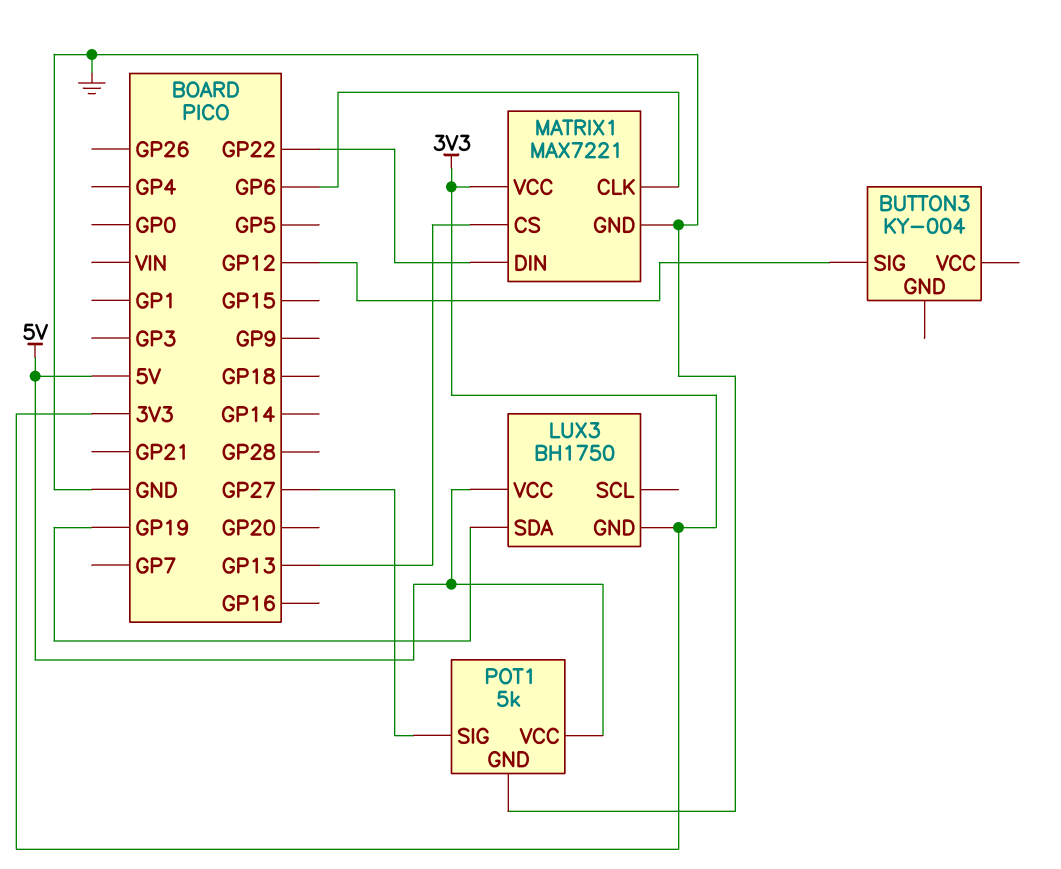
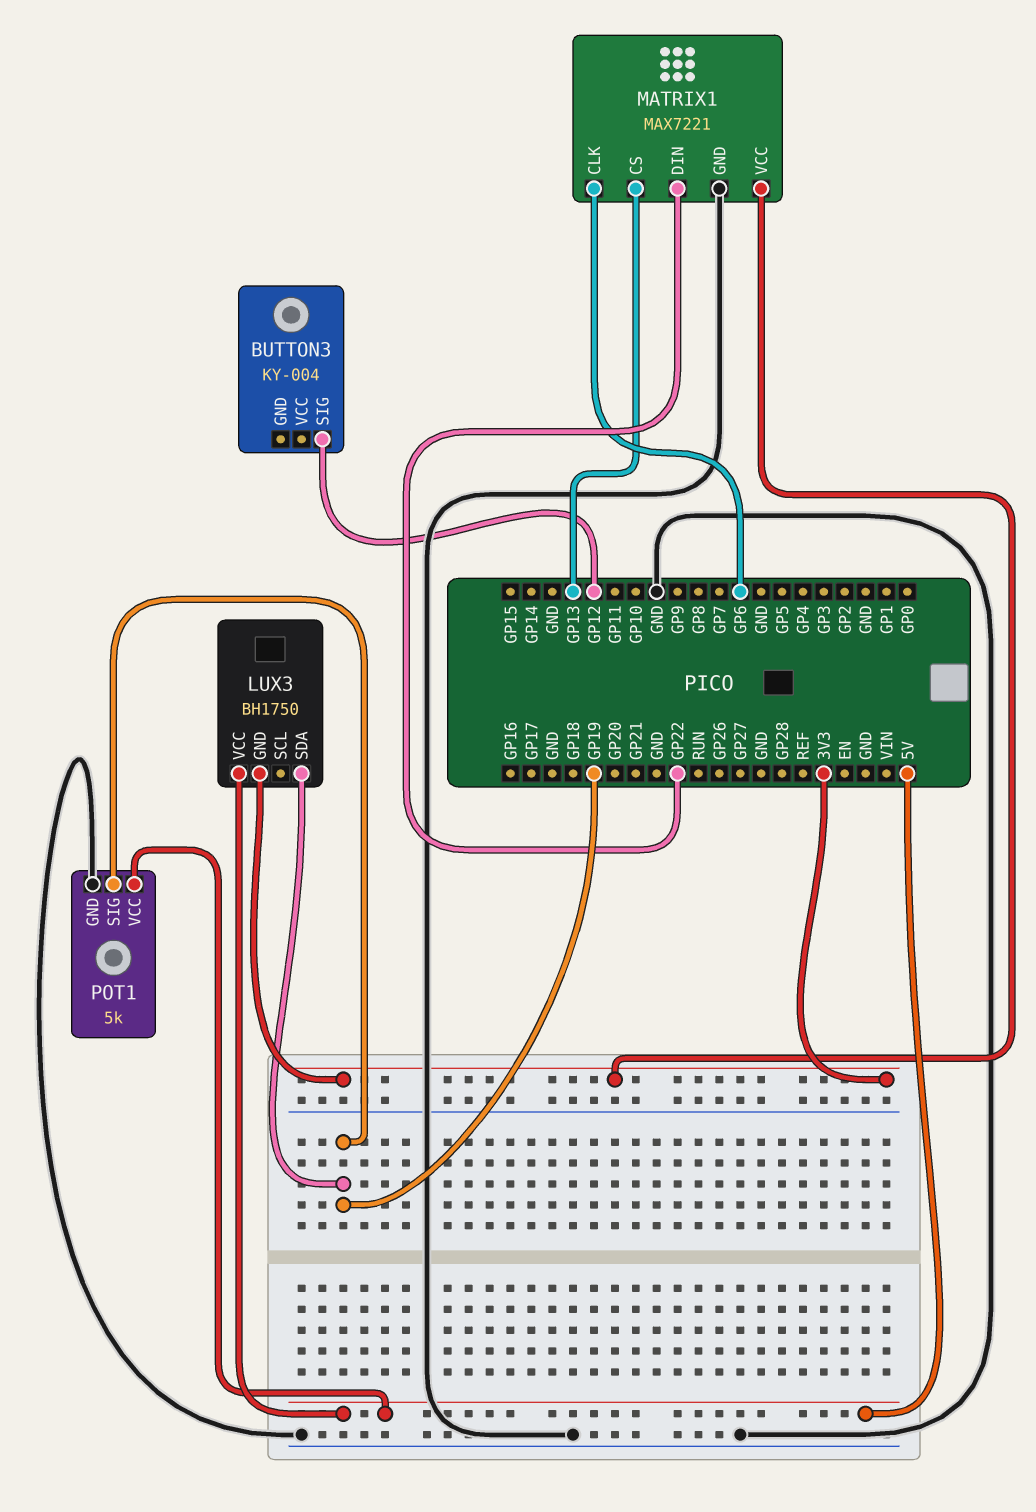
POT1 pin SIG: GP27 -> GP19

